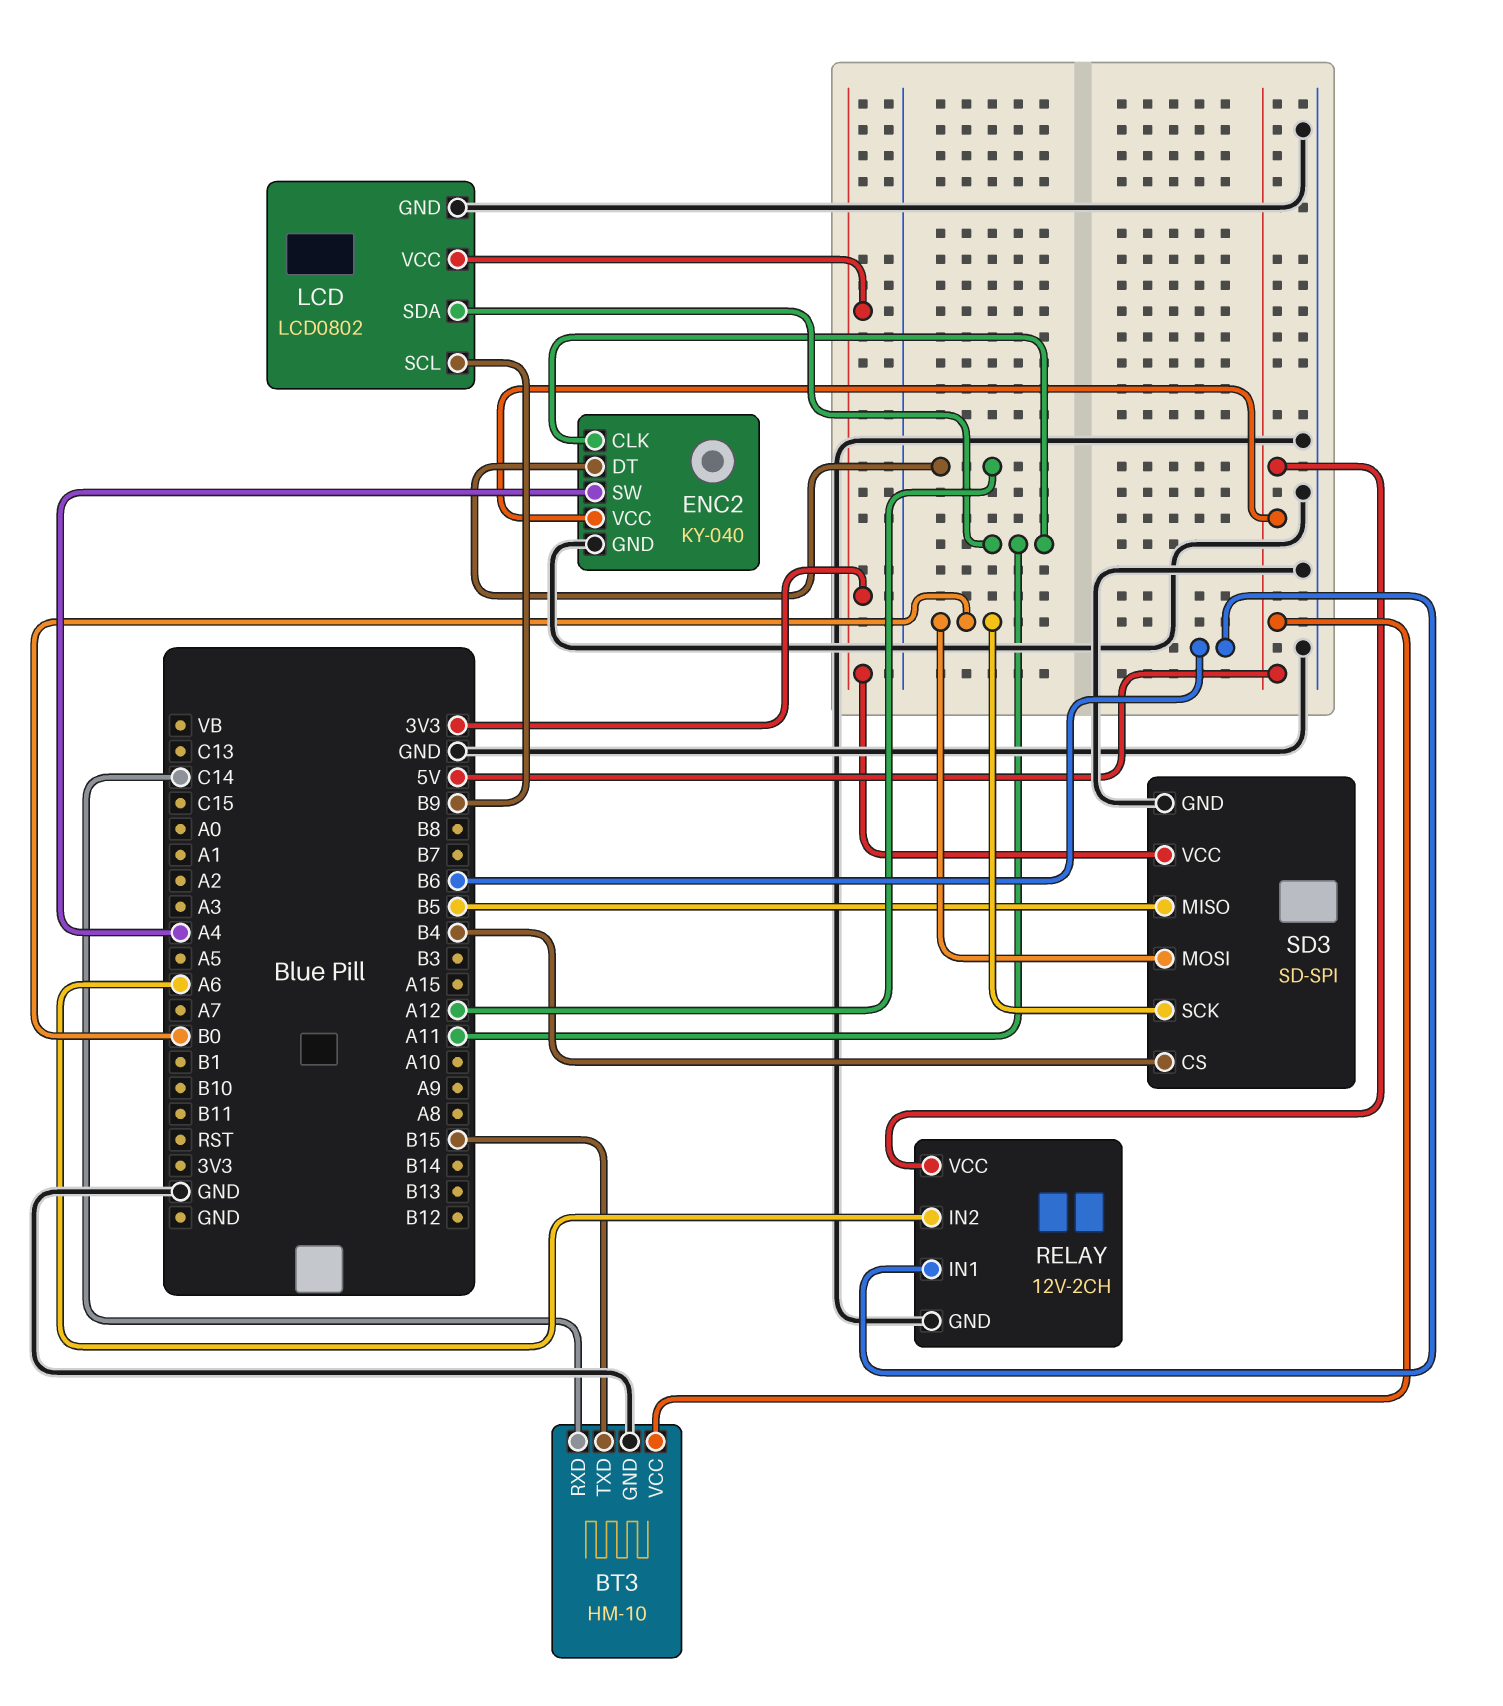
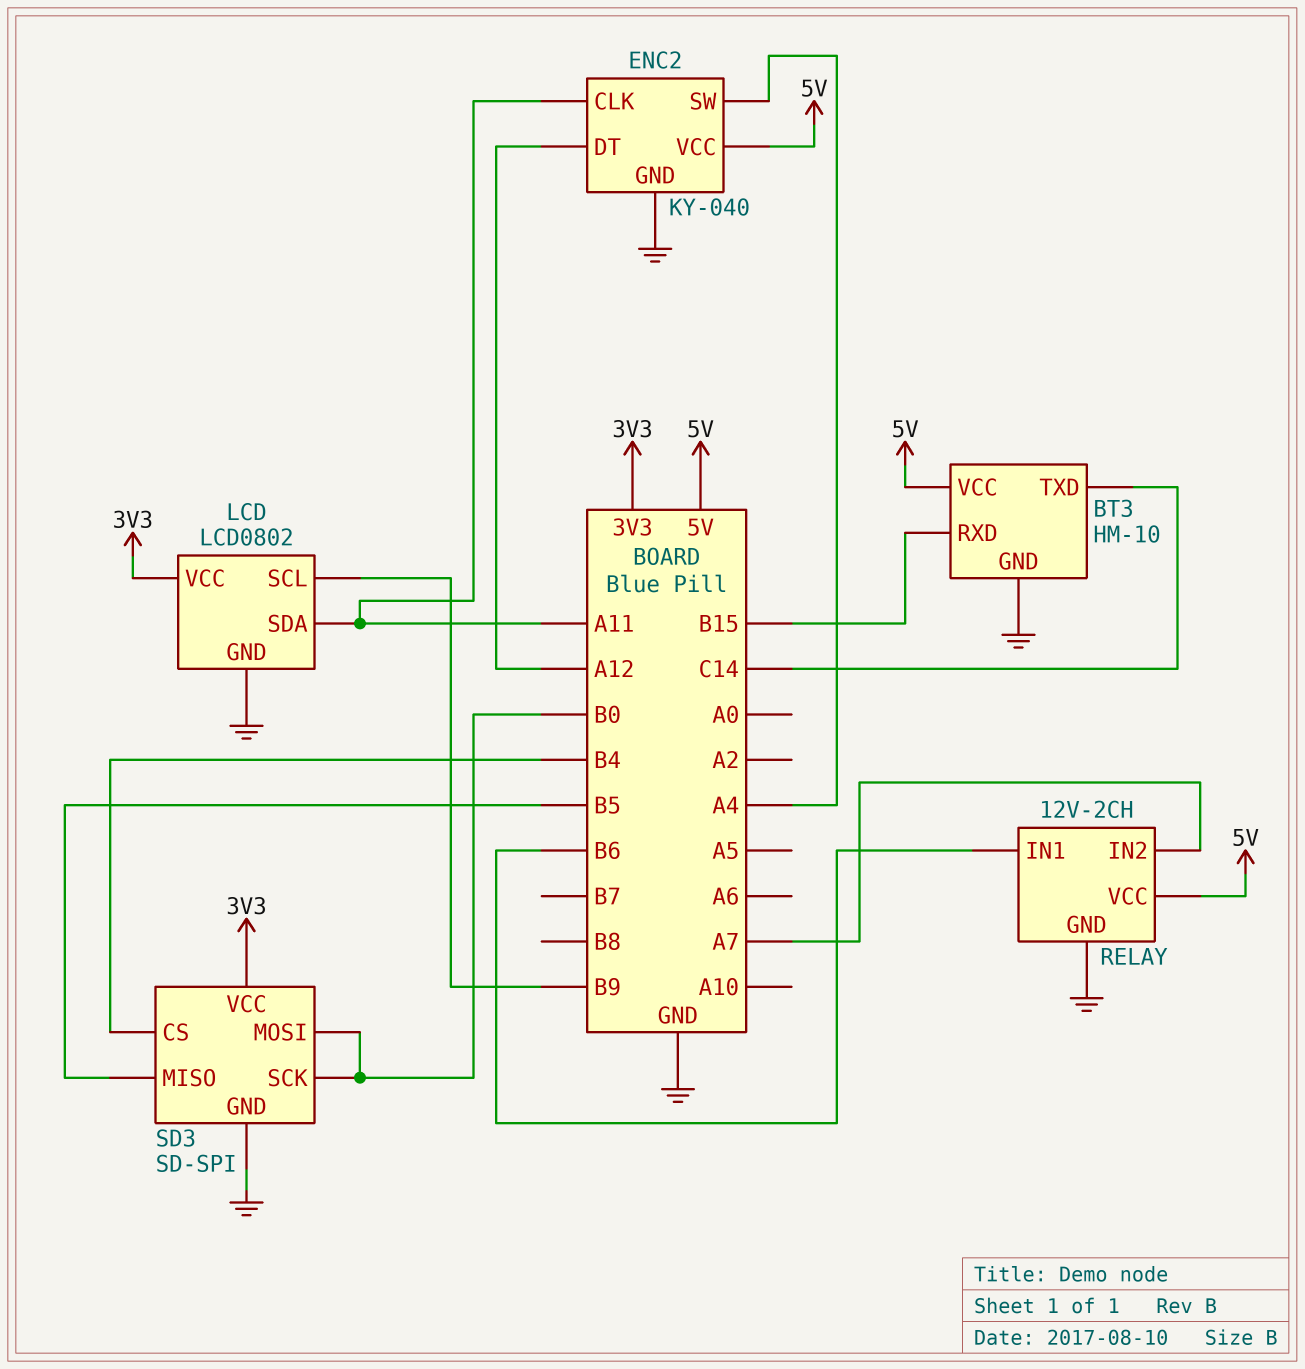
BT3 pin RXD: C14 -> B15
BT3 pin TXD: B15 -> C14
RELAY pin IN2: A6 -> A7

